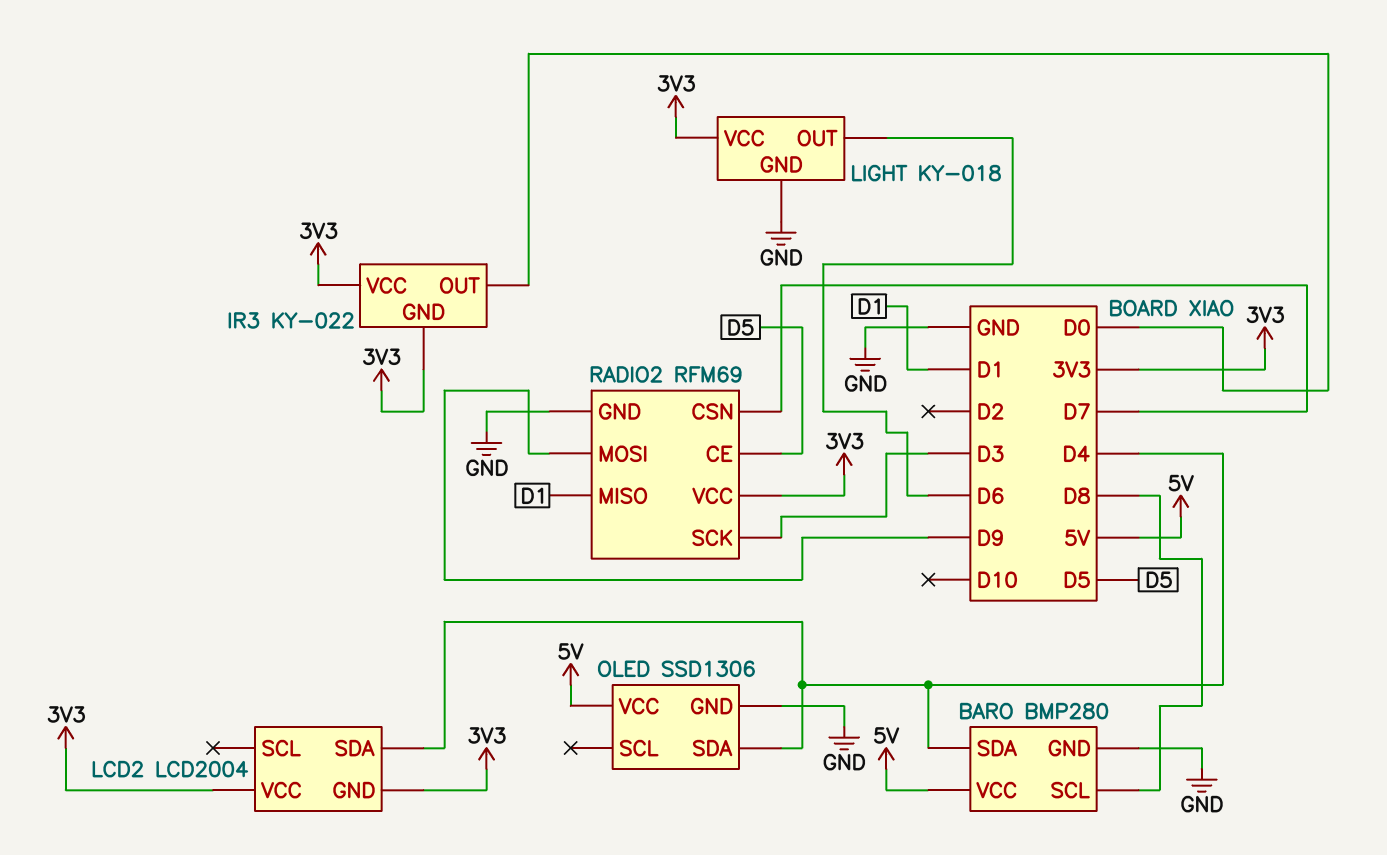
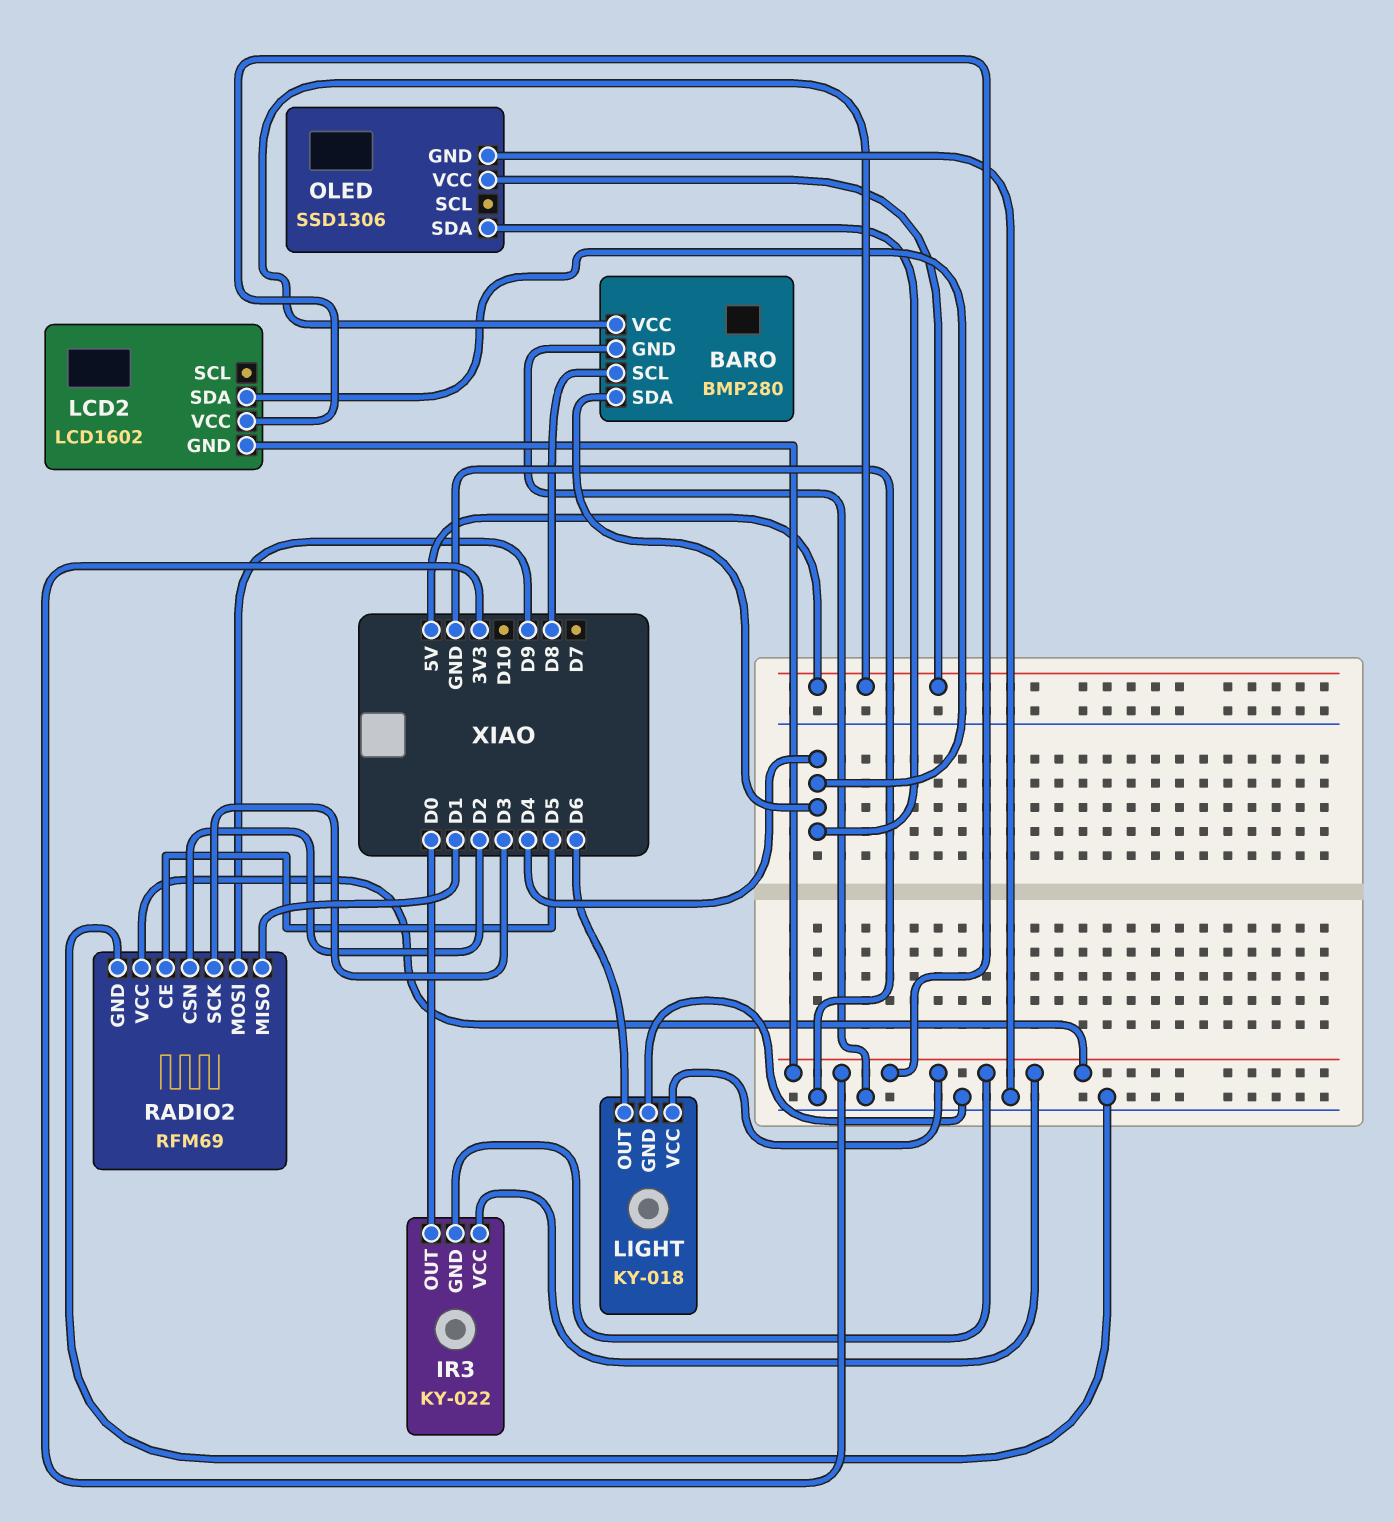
LCD2: LCD2004 -> LCD1602
RADIO2 pin CSN: D7 -> D2

